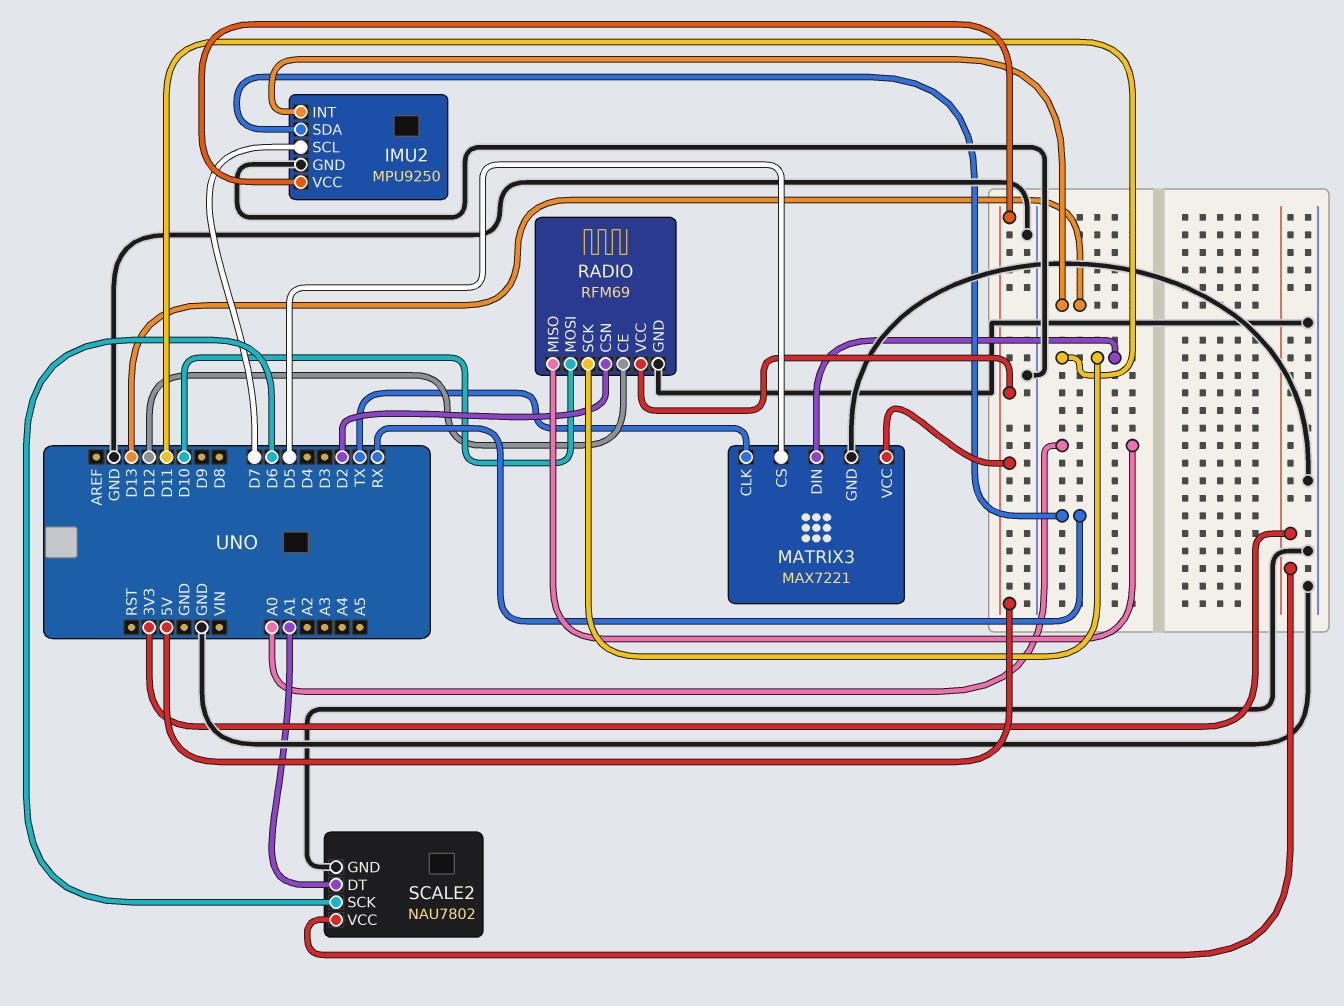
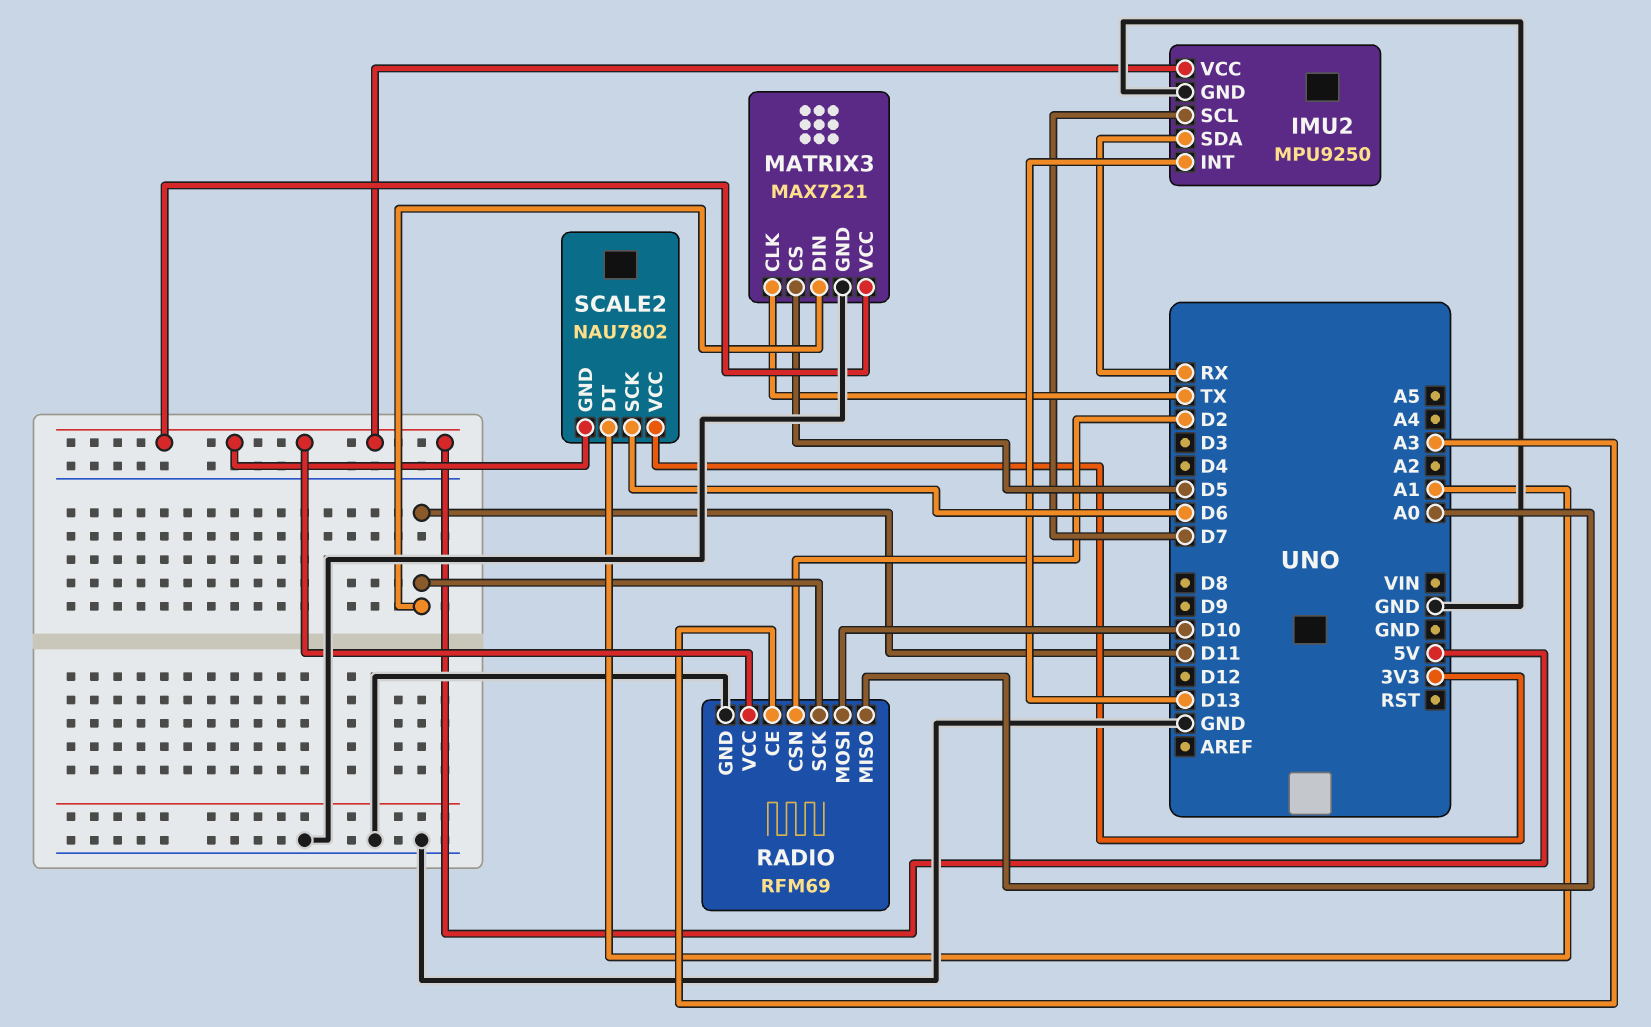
RADIO pin CE: D12 -> A3
SCALE2 pin GND: GND -> 5V

